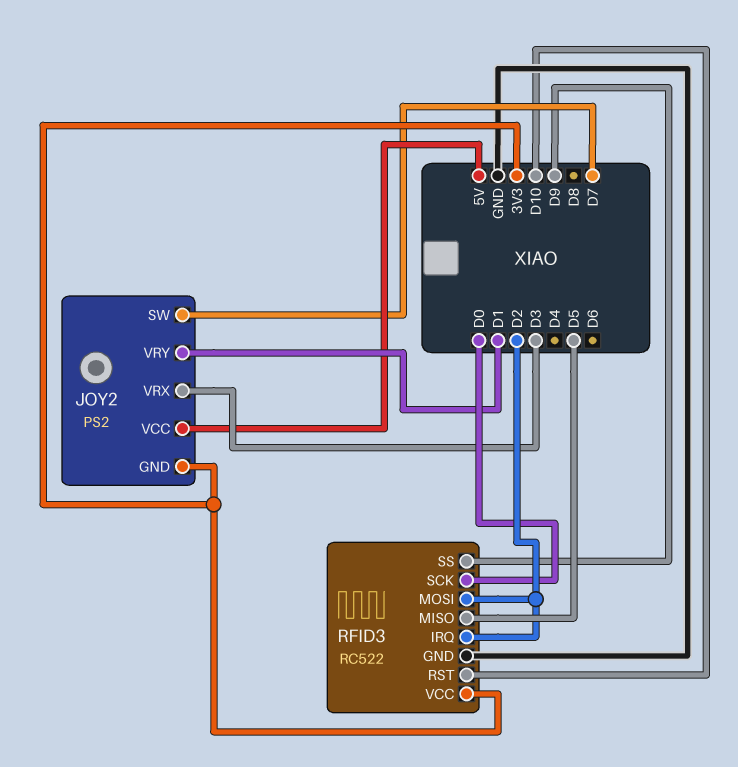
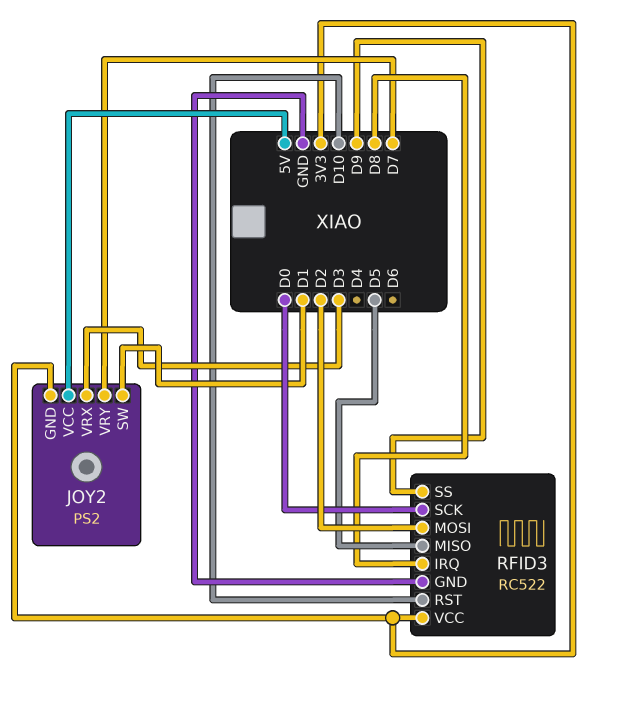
JOY2 pin SW: D7 -> D1
JOY2 pin VRY: D1 -> D7
RFID3 pin IRQ: D2 -> D8

